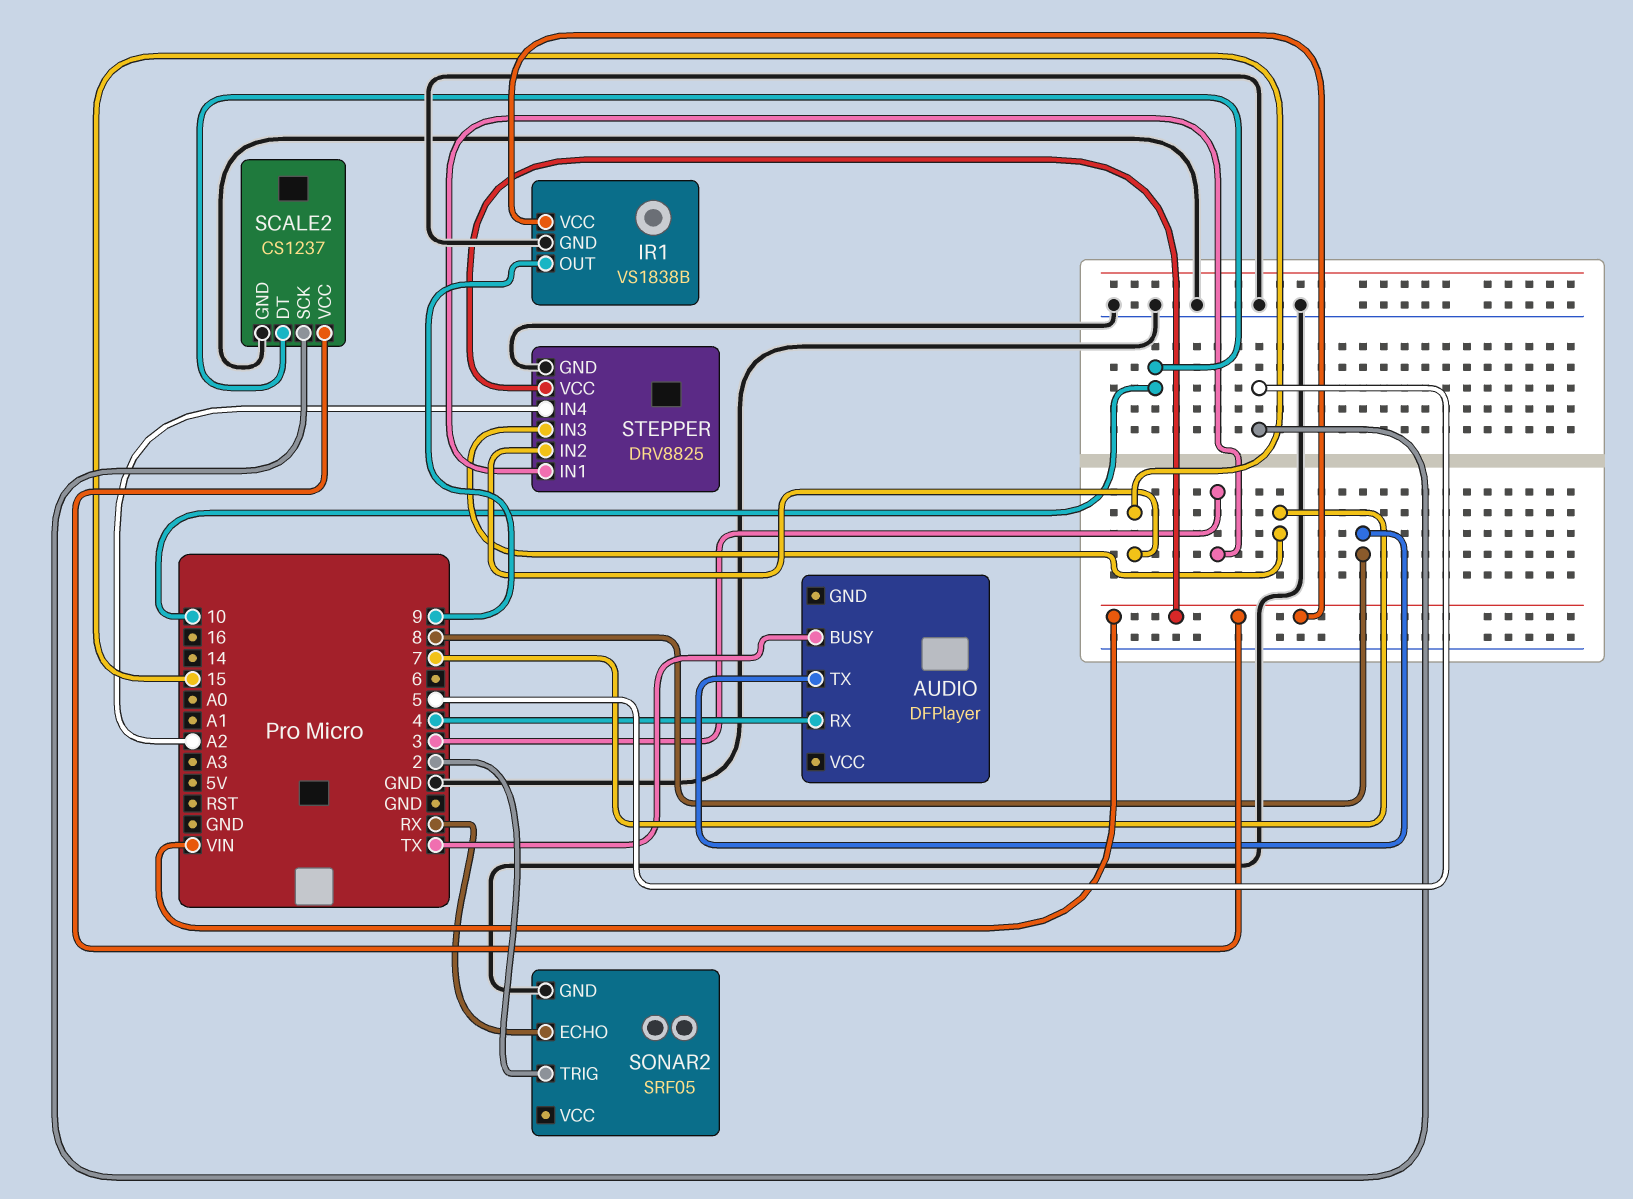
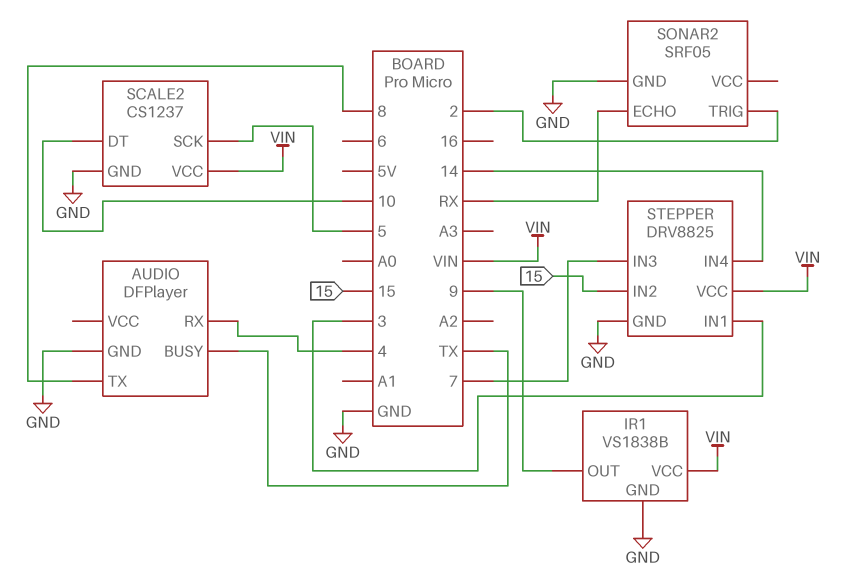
AUDIO pin GND: none -> GND
STEPPER pin IN4: A2 -> 14

